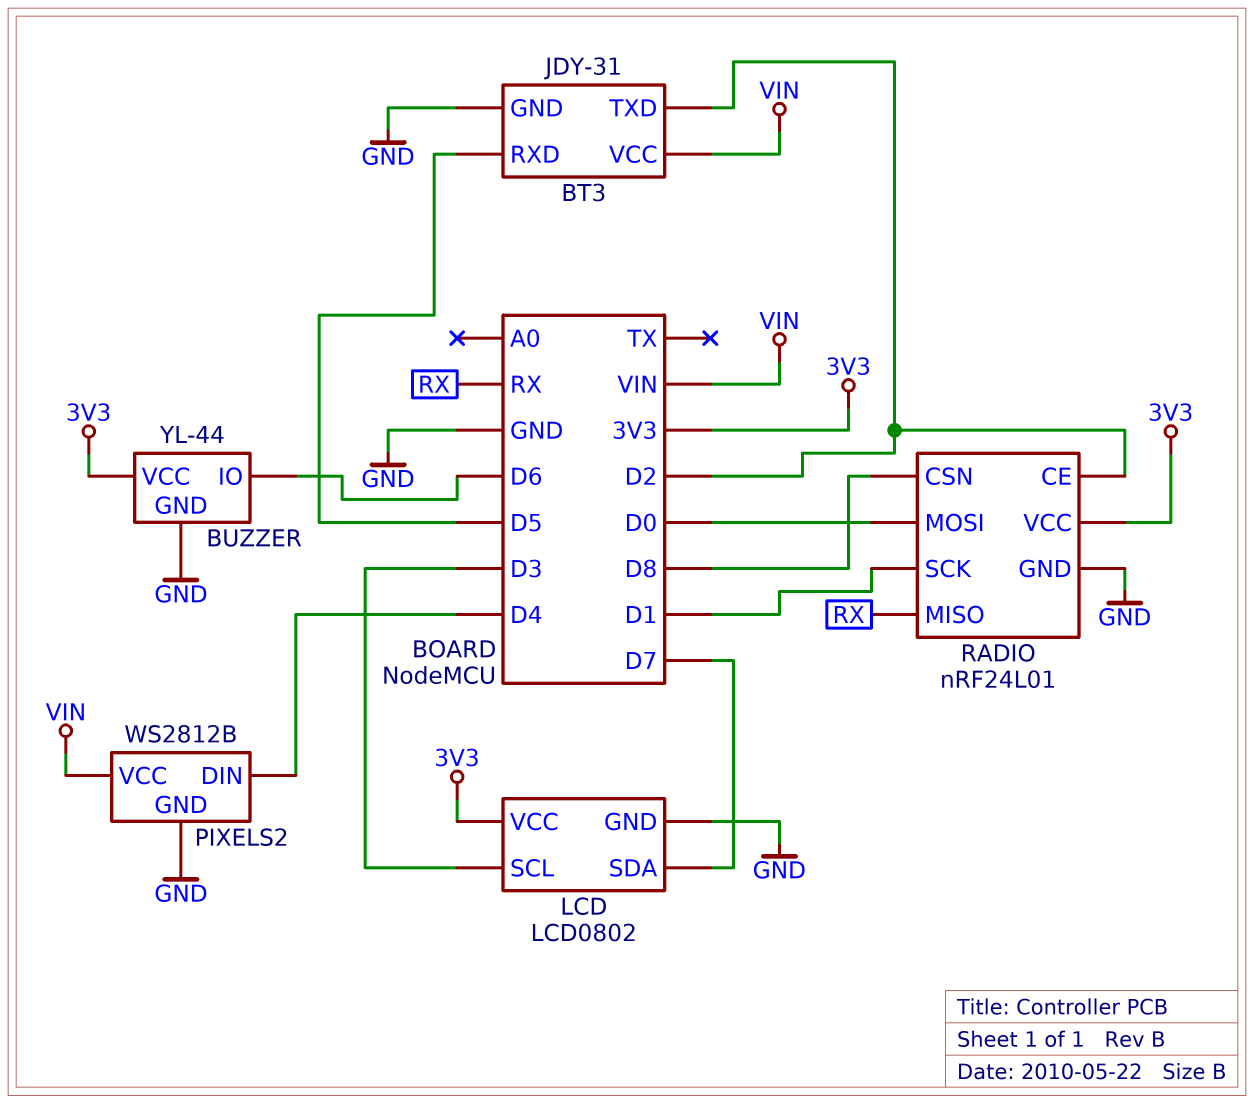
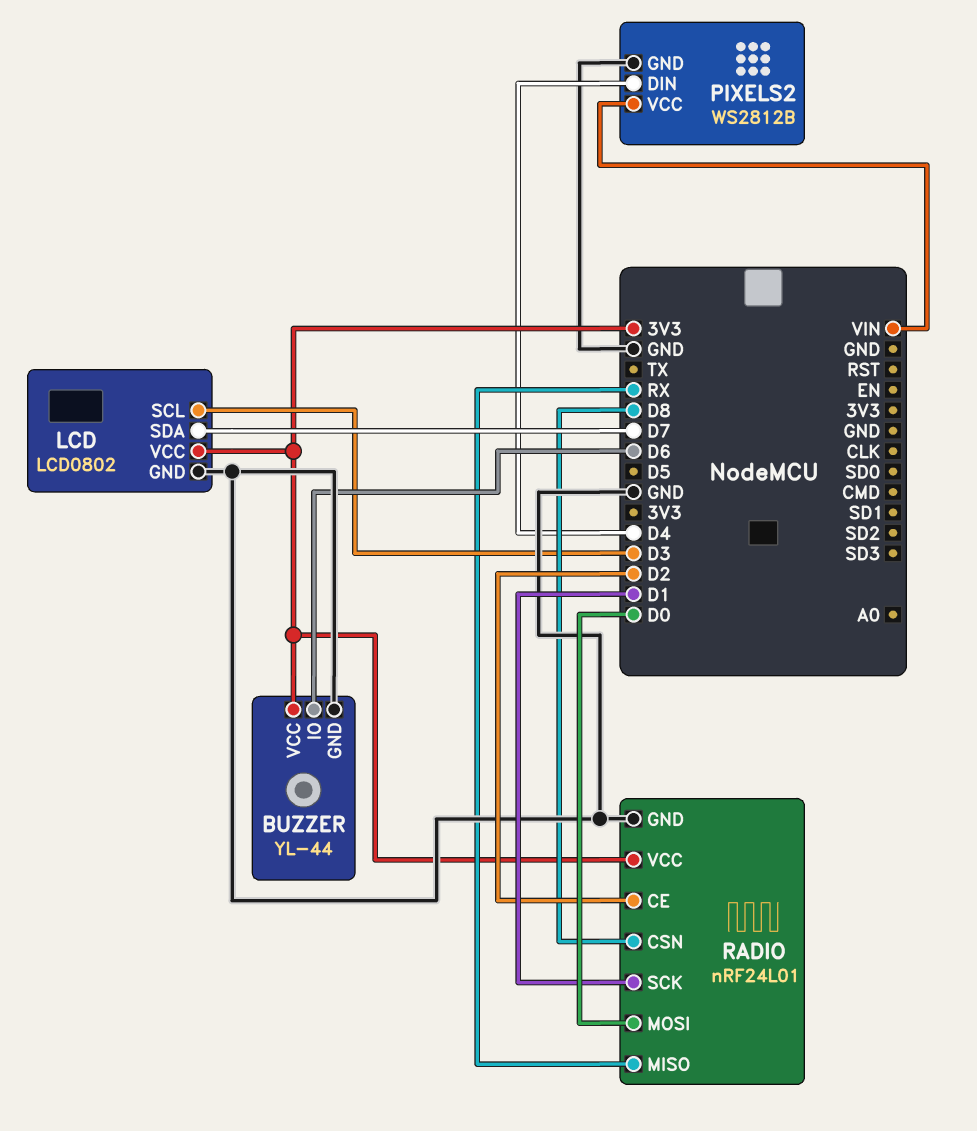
BT3: JDY-31 -> none
BT3 pin GND: GND -> none
BT3 pin RXD: D5 -> none
BT3 pin TXD: D2 -> none
BT3 pin VCC: VIN -> none

